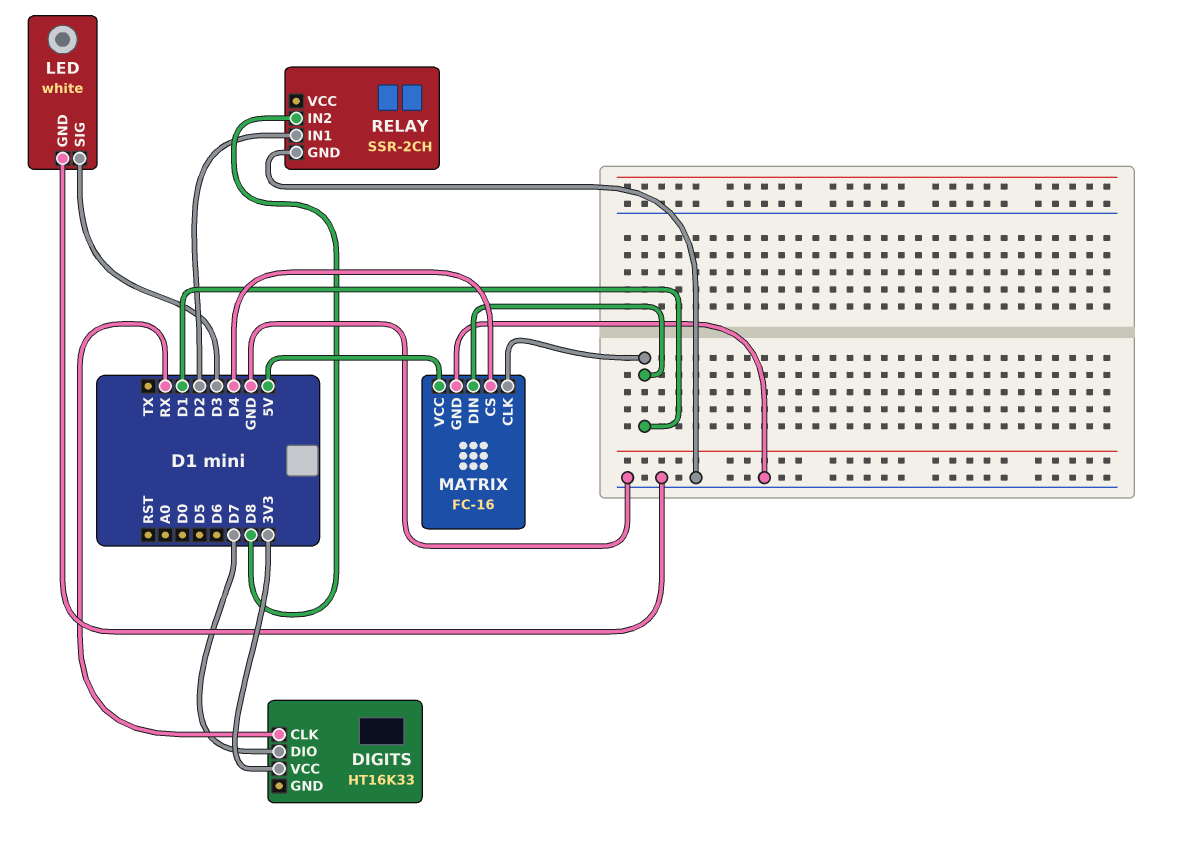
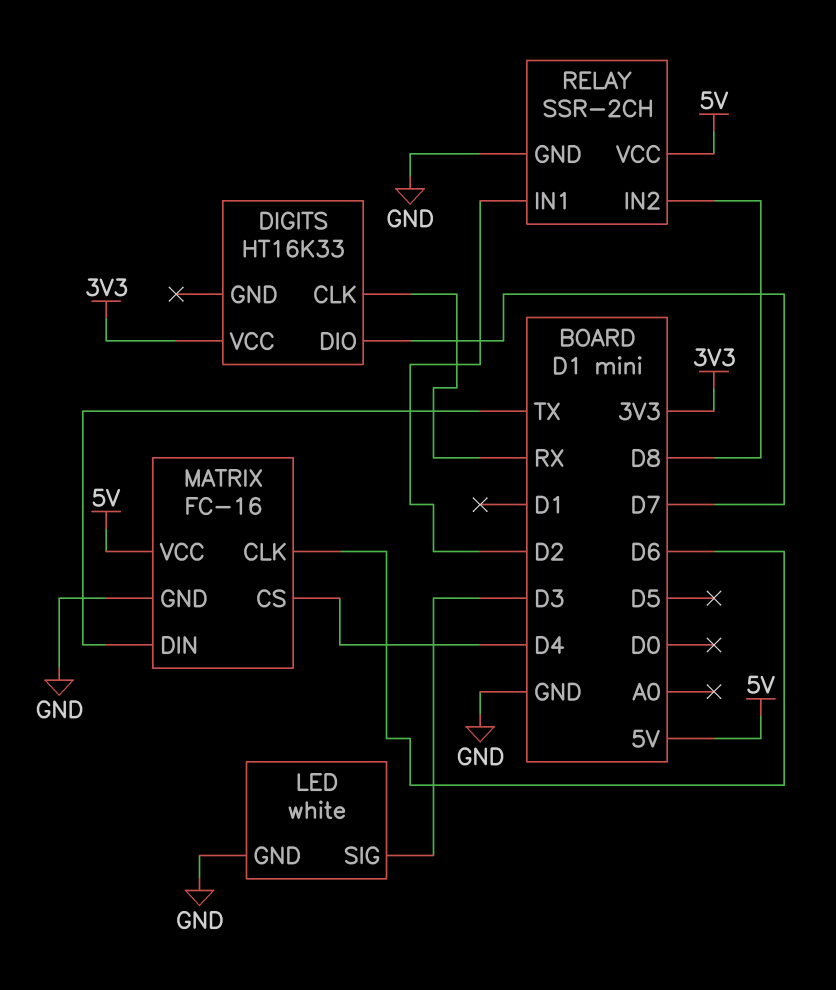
MATRIX pin CLK: D1 -> D6
MATRIX pin DIN: D1 -> TX
RELAY pin VCC: none -> 5V

